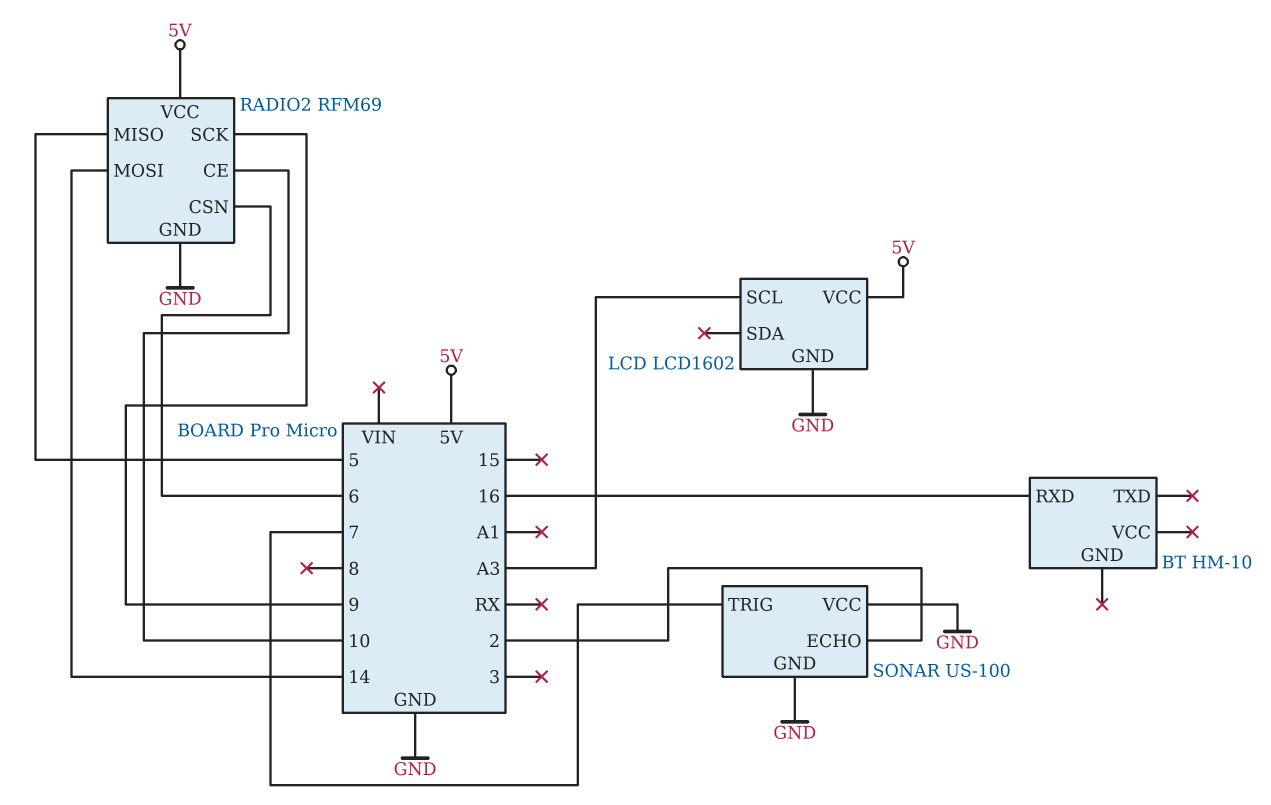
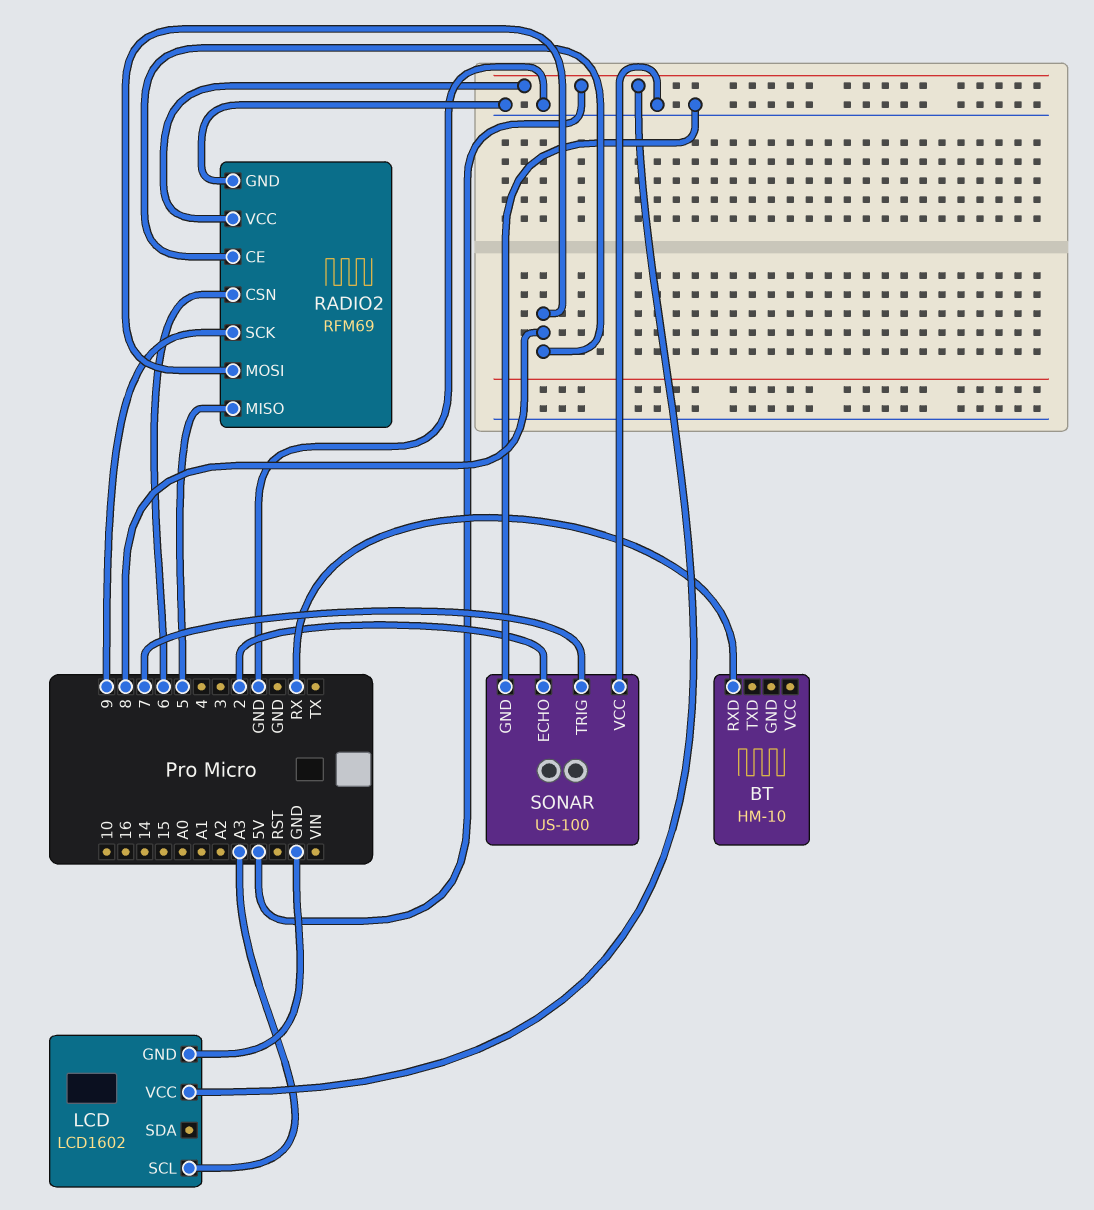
BT pin RXD: 16 -> RX
RADIO2 pin CE: 10 -> 8
RADIO2 pin MOSI: 14 -> 8

